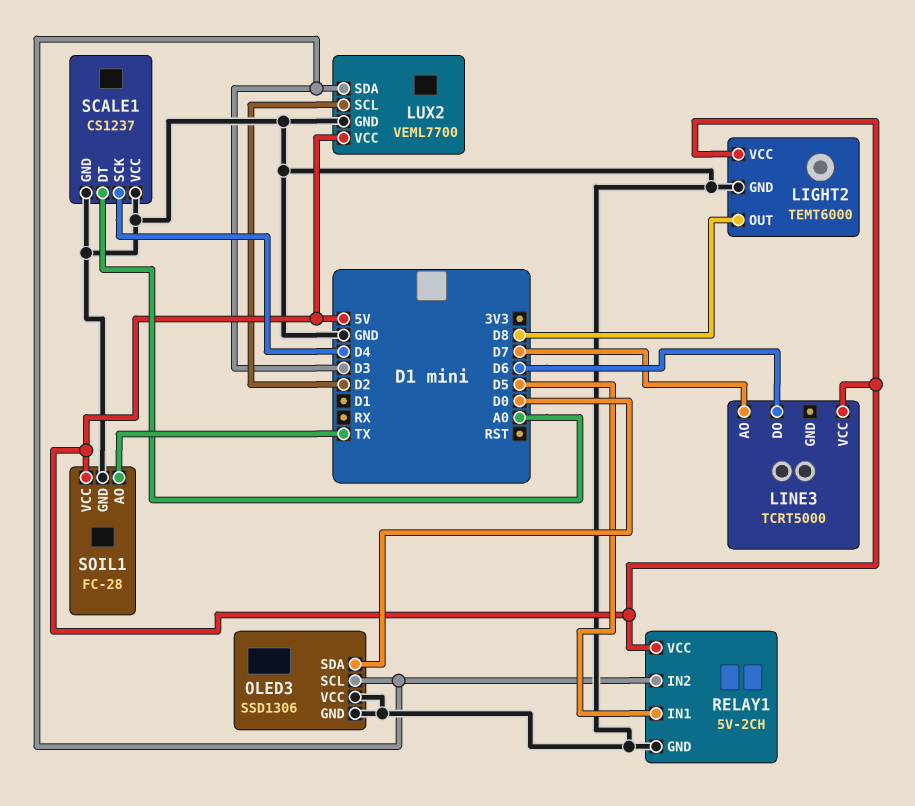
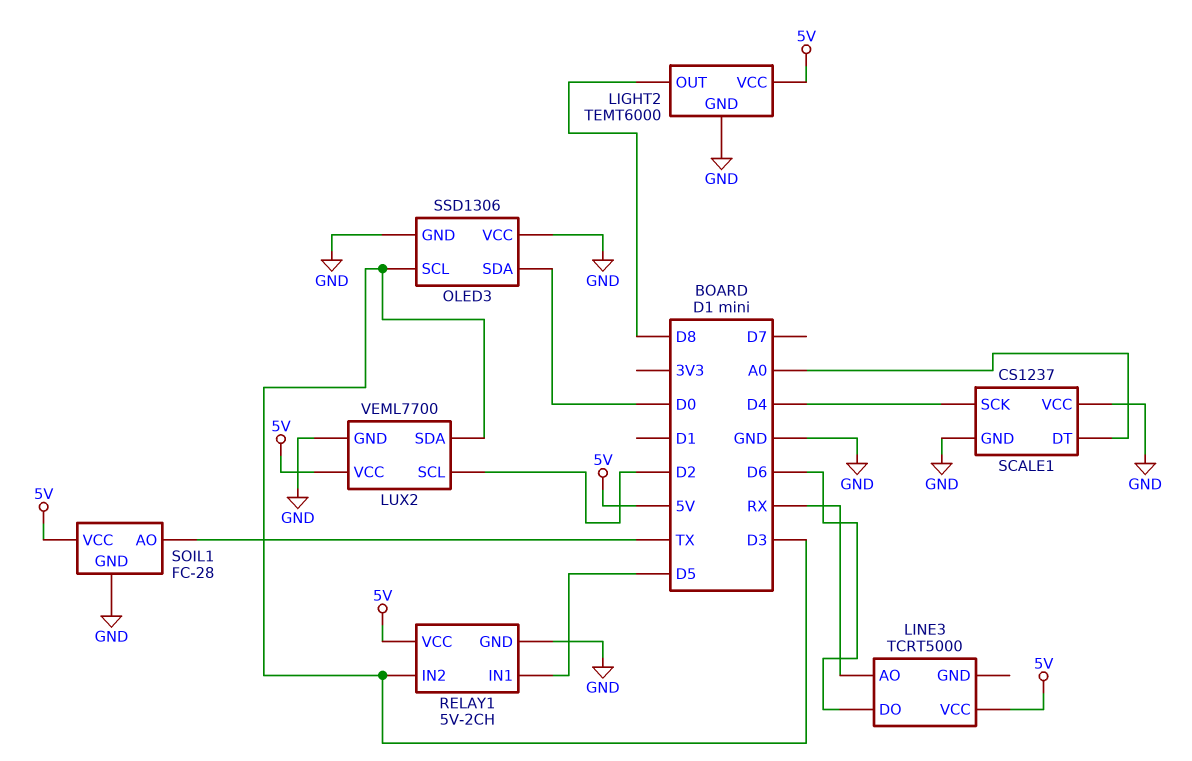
LINE3 pin AO: D7 -> RX

